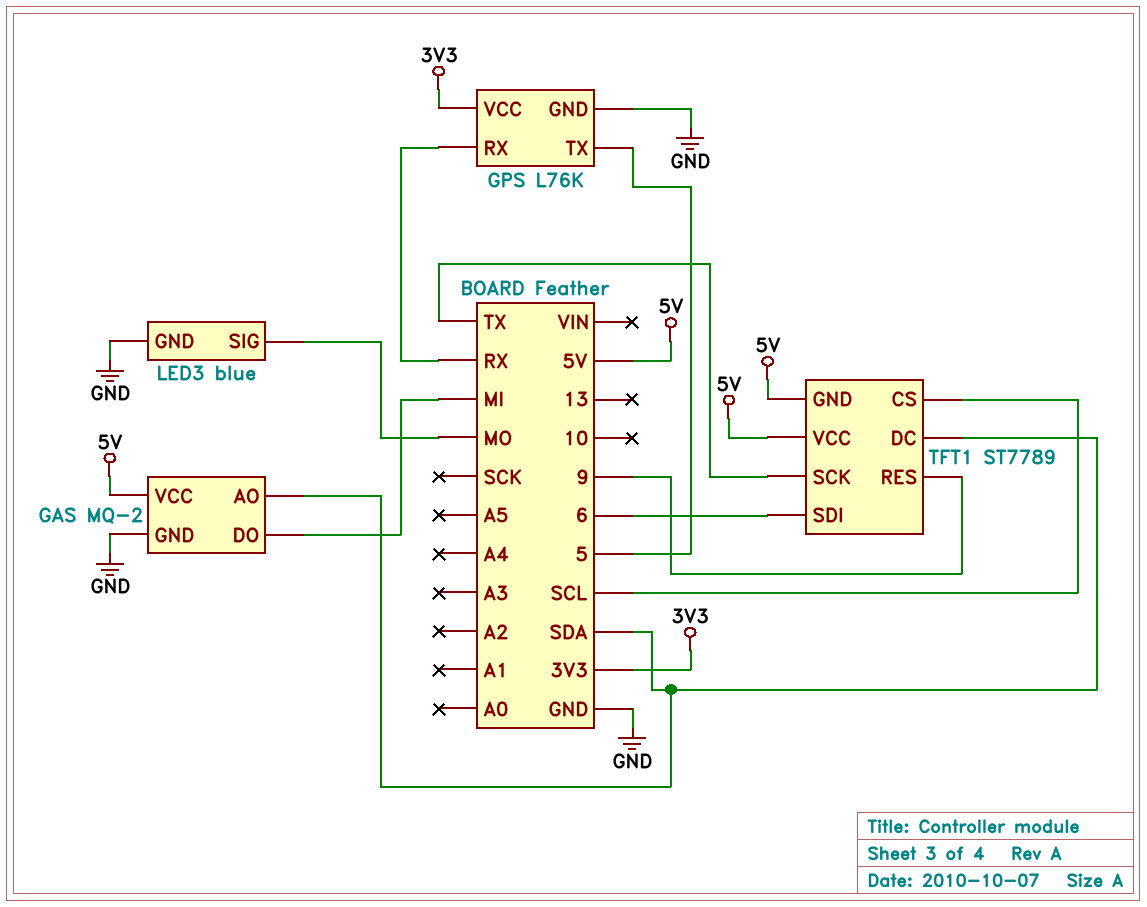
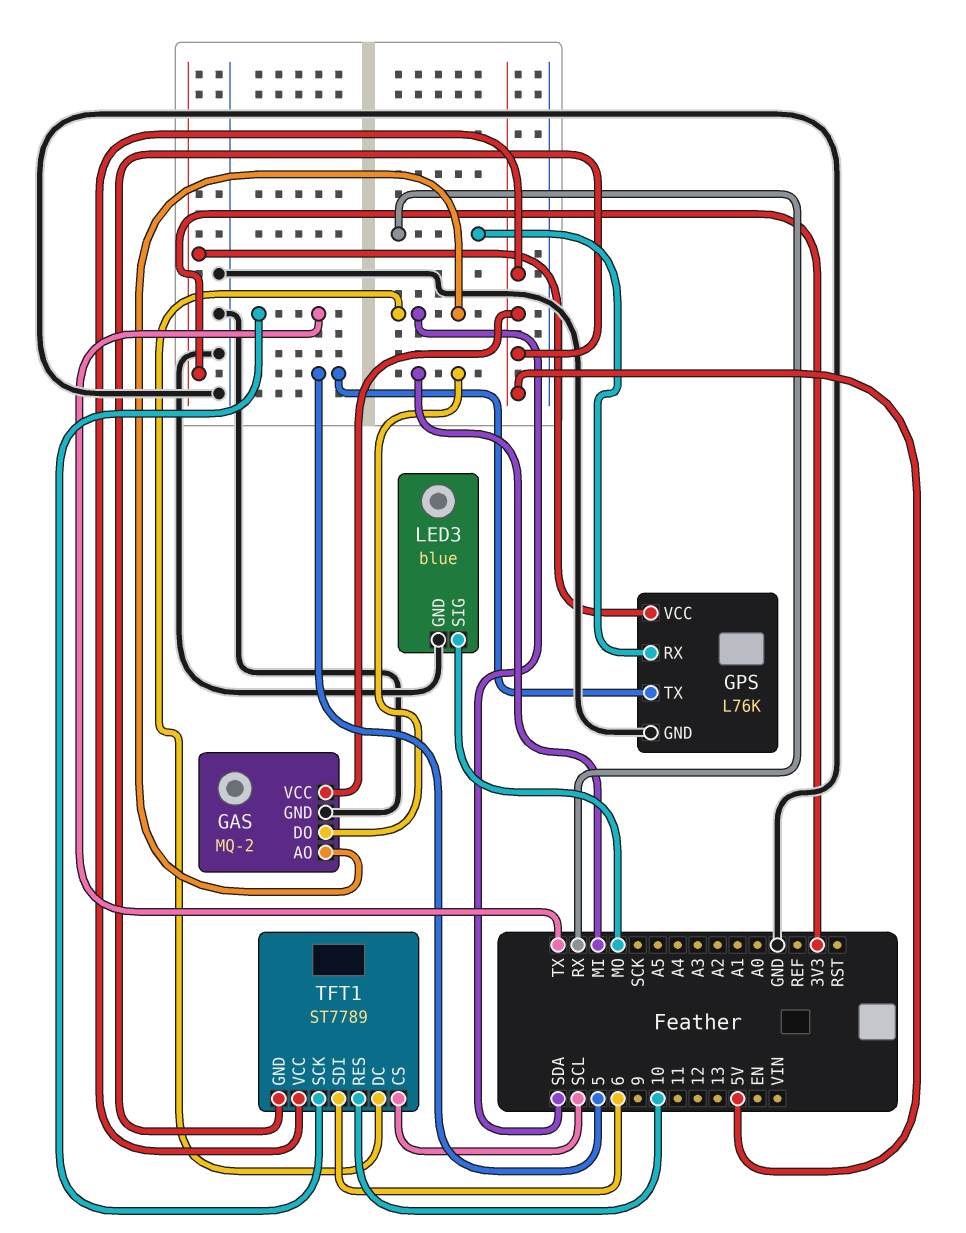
TFT1 pin RES: 9 -> 10

